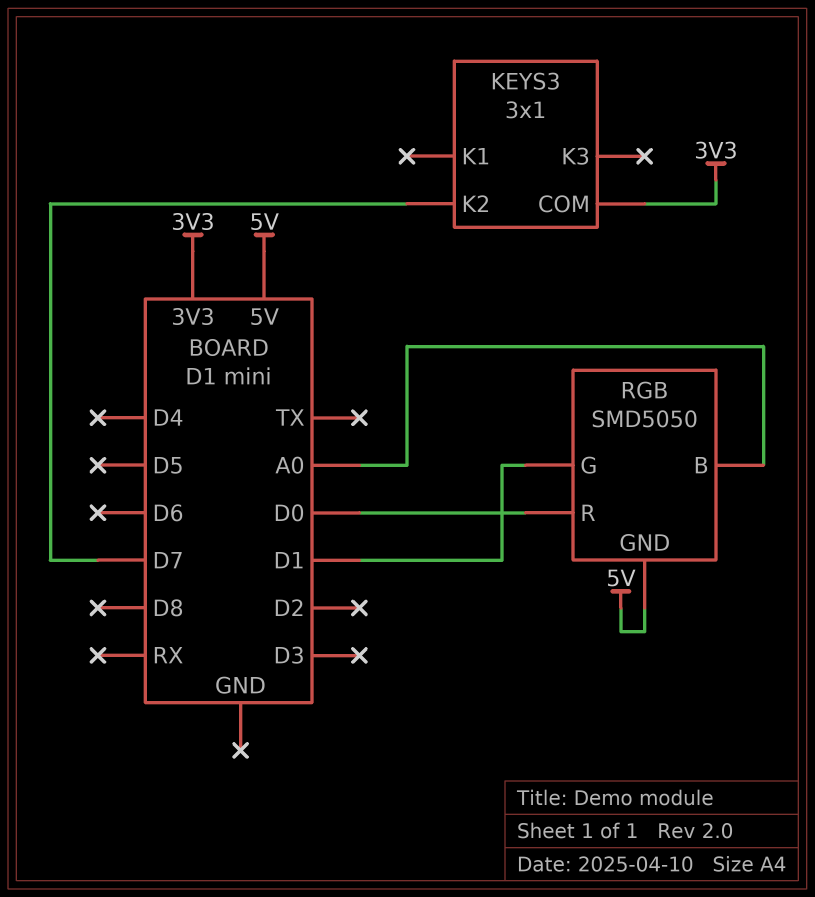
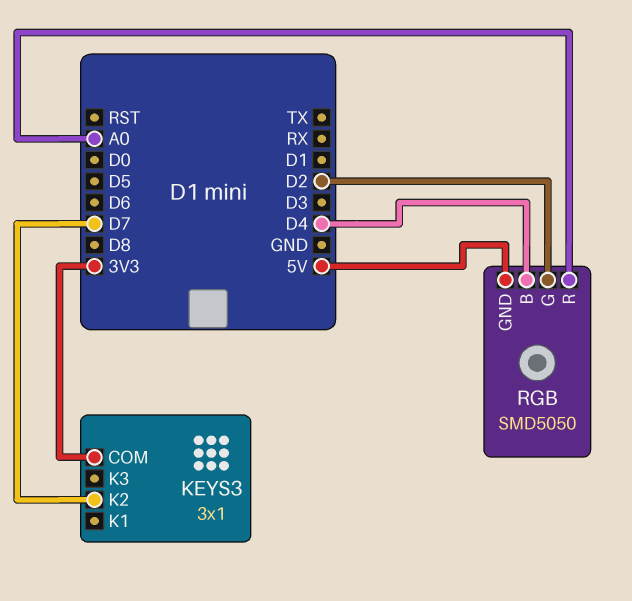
RGB pin B: A0 -> D4
RGB pin G: D1 -> D2
RGB pin R: D0 -> A0

